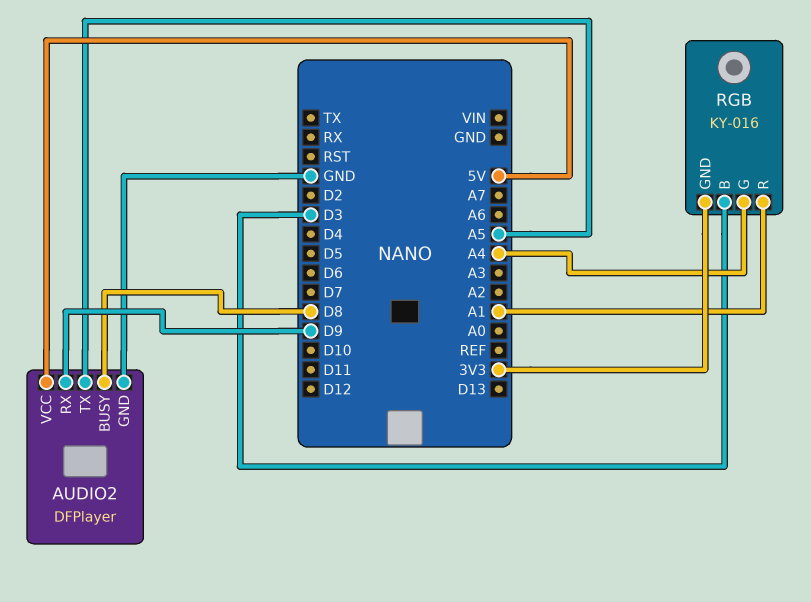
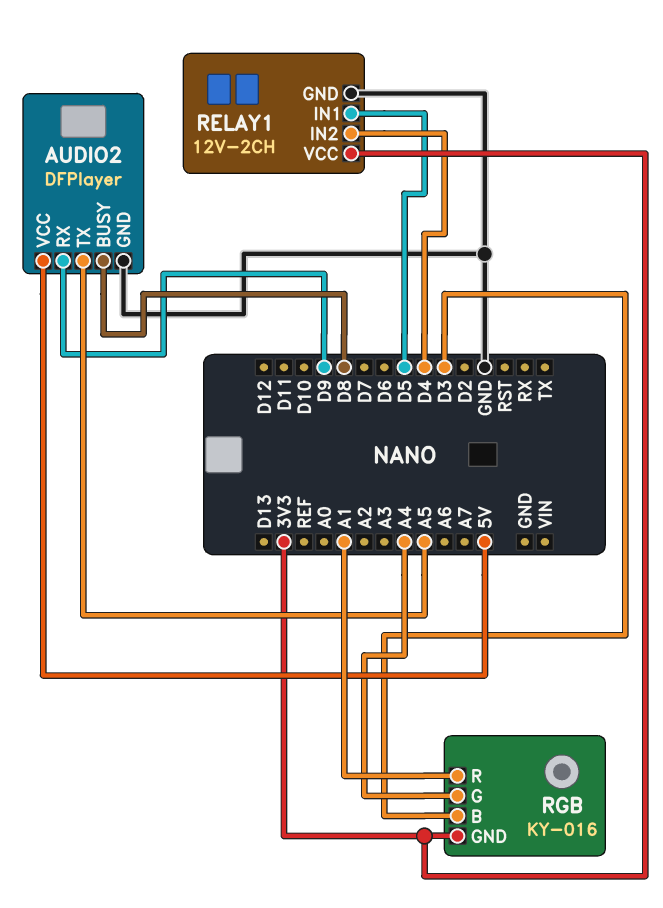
RELAY1: none -> 12V-2CH
RELAY1 pin GND: none -> GND
RELAY1 pin IN1: none -> D5
RELAY1 pin IN2: none -> D4
RELAY1 pin VCC: none -> 3V3

